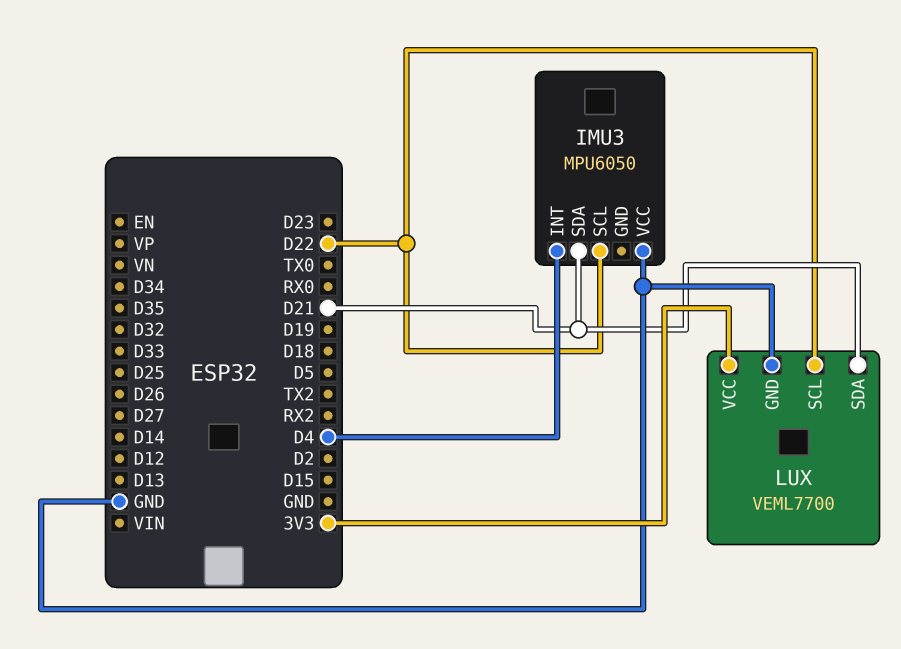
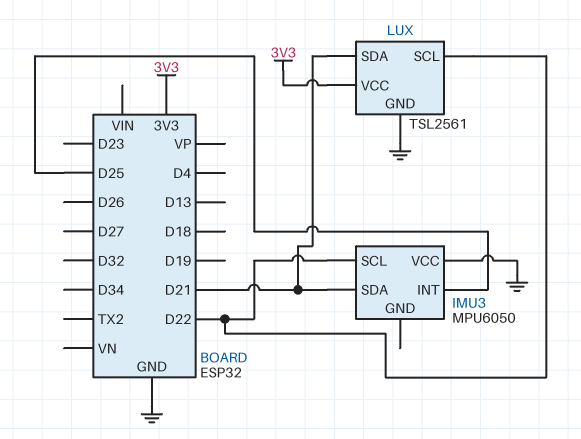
IMU3 pin INT: D4 -> D25
LUX: VEML7700 -> TSL2561

